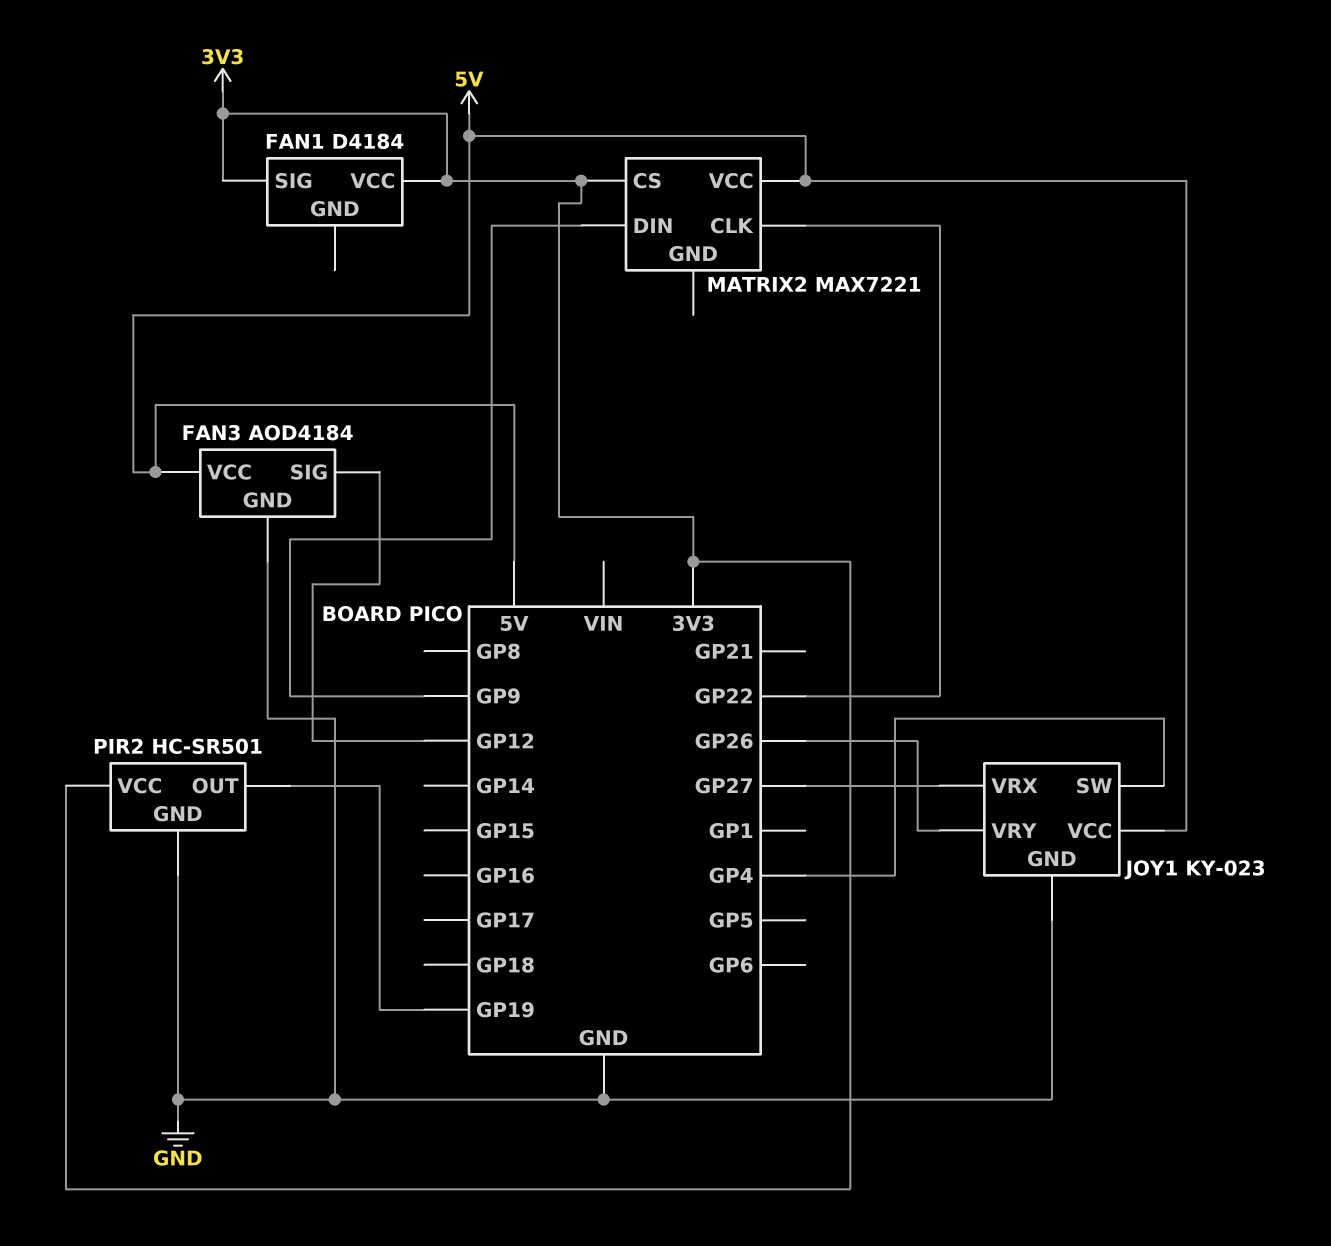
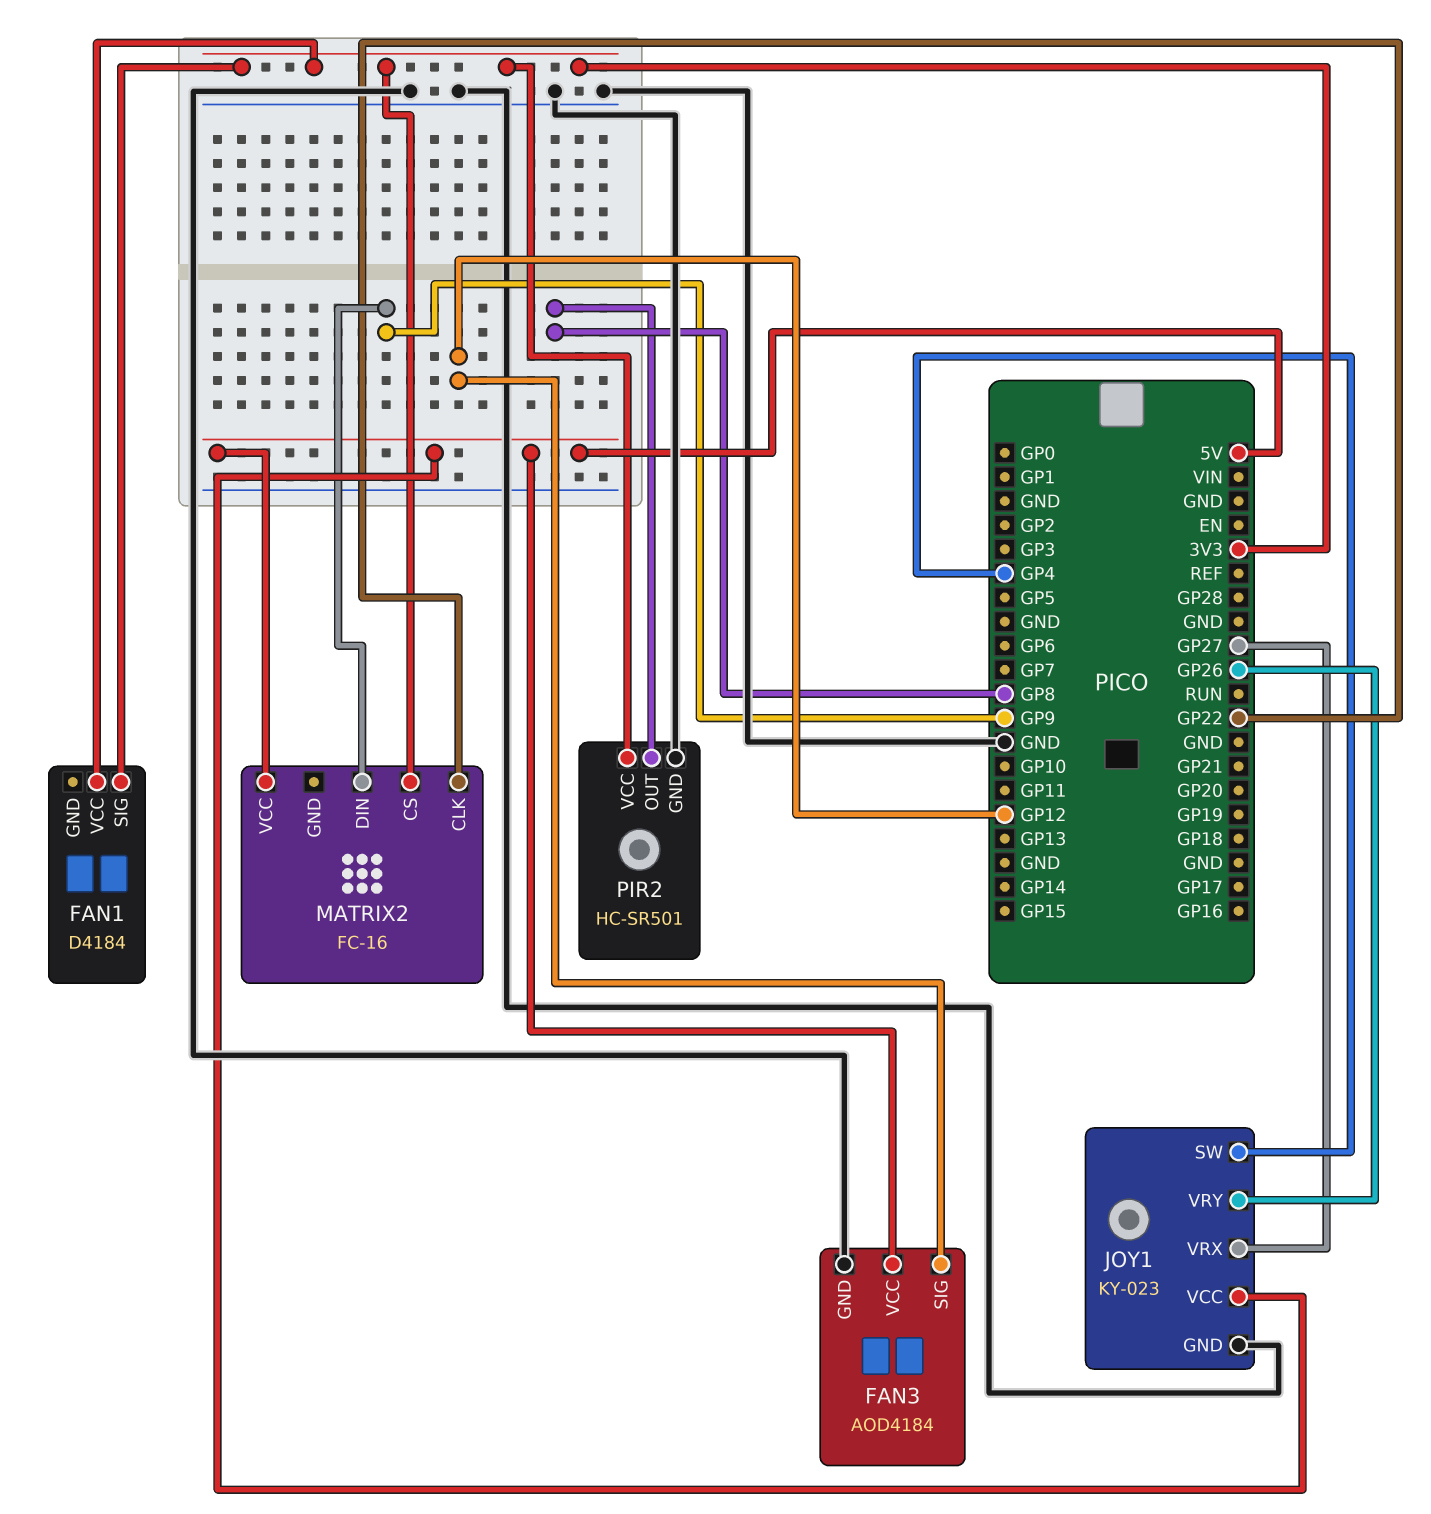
MATRIX2: MAX7221 -> FC-16
PIR2 pin OUT: GP19 -> GP8

